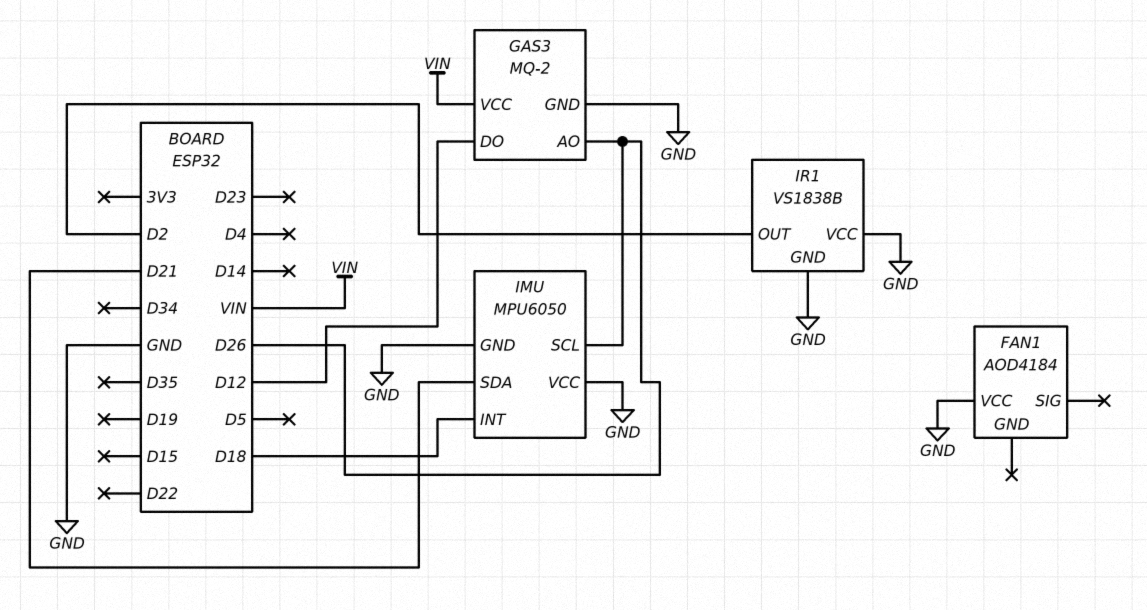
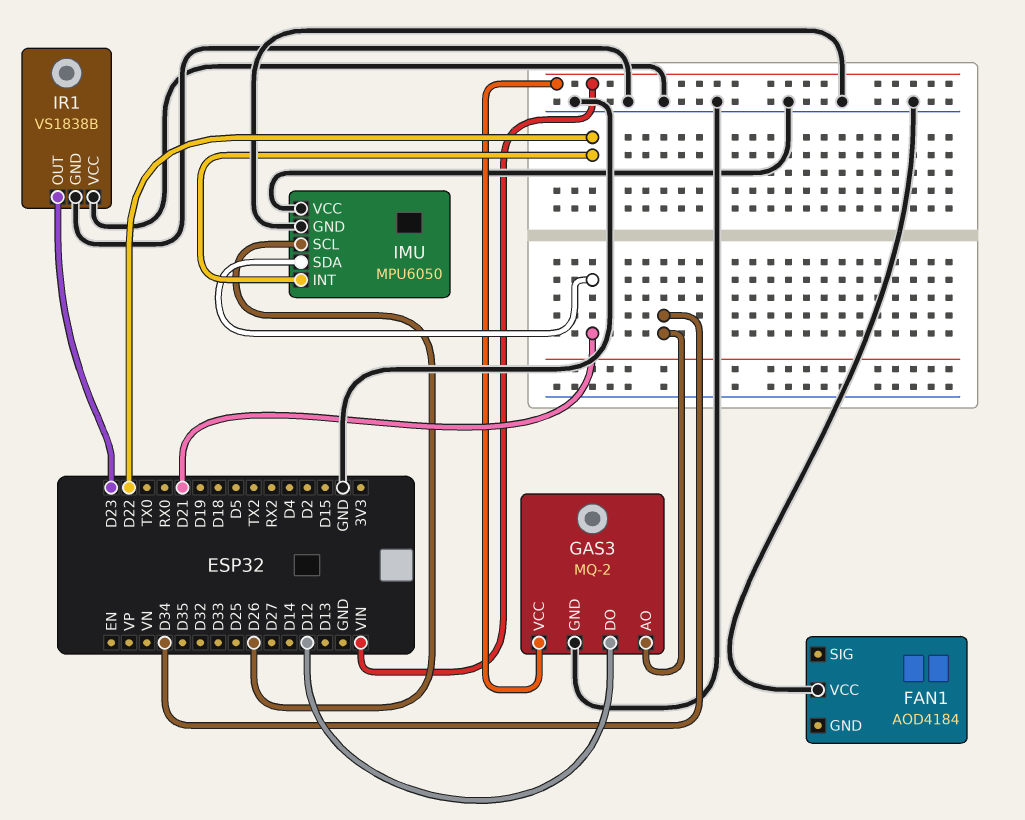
GAS3 pin AO: D26 -> D34
IMU pin INT: D18 -> D22
IR1 pin OUT: D2 -> D23

